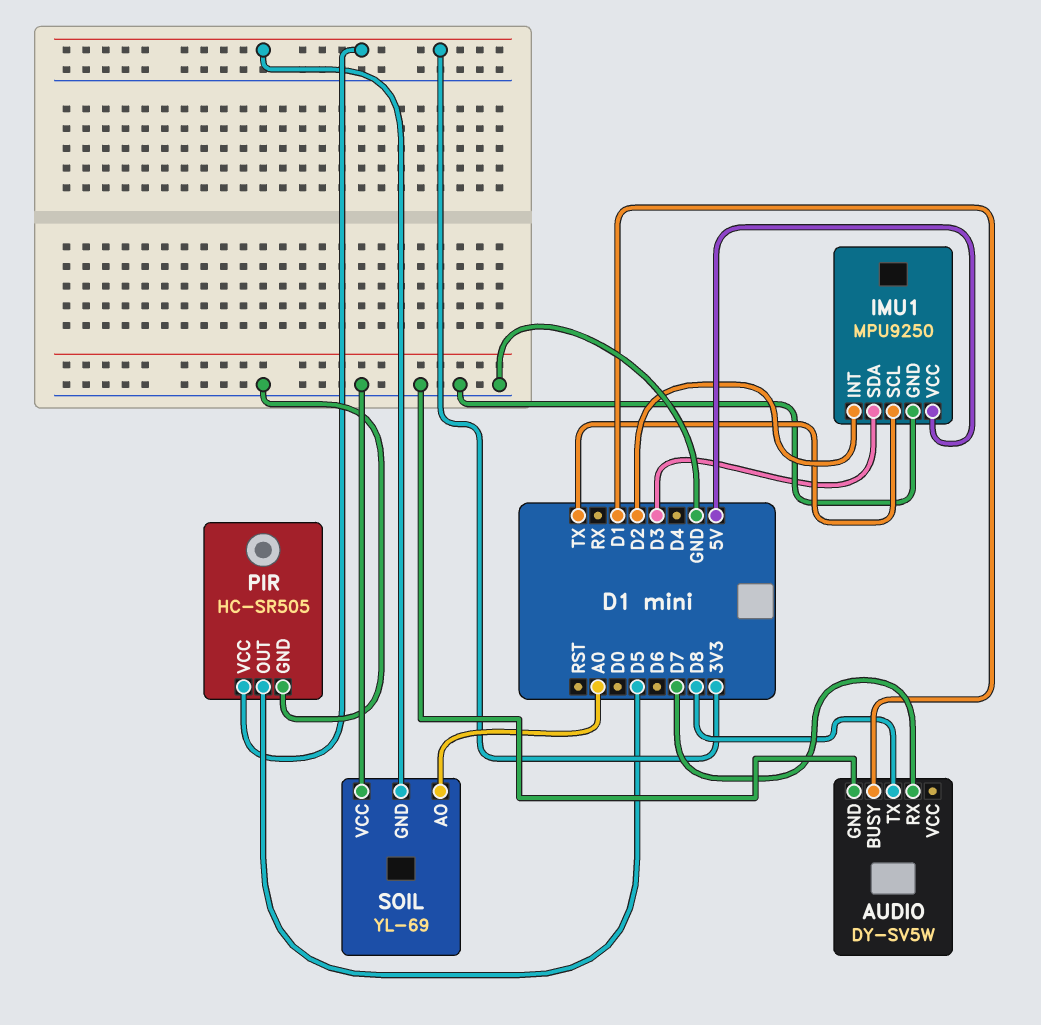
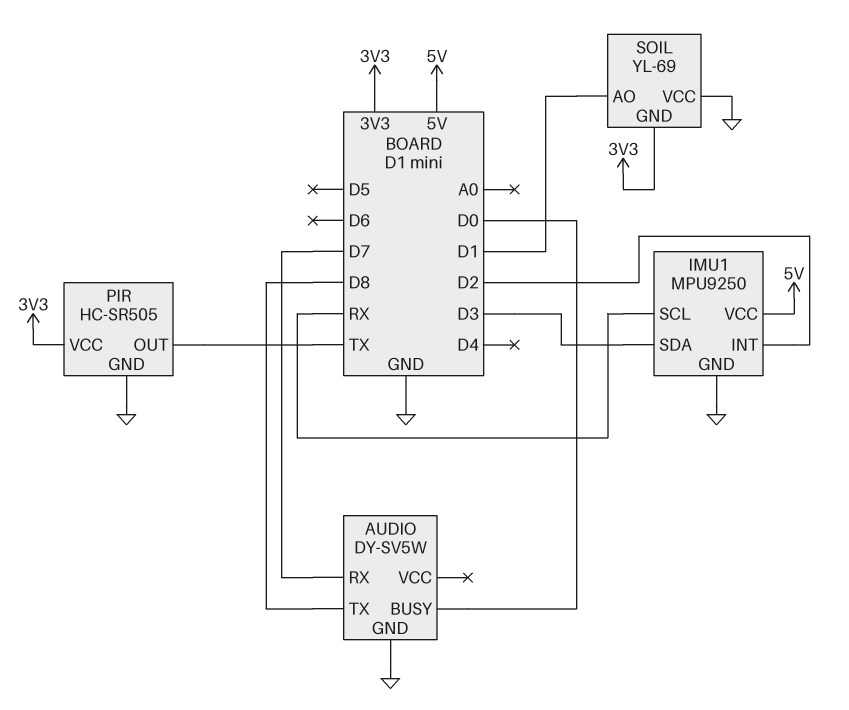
AUDIO pin BUSY: D1 -> D0
IMU1 pin SCL: TX -> RX
PIR pin OUT: D5 -> TX
SOIL pin AO: A0 -> D1

